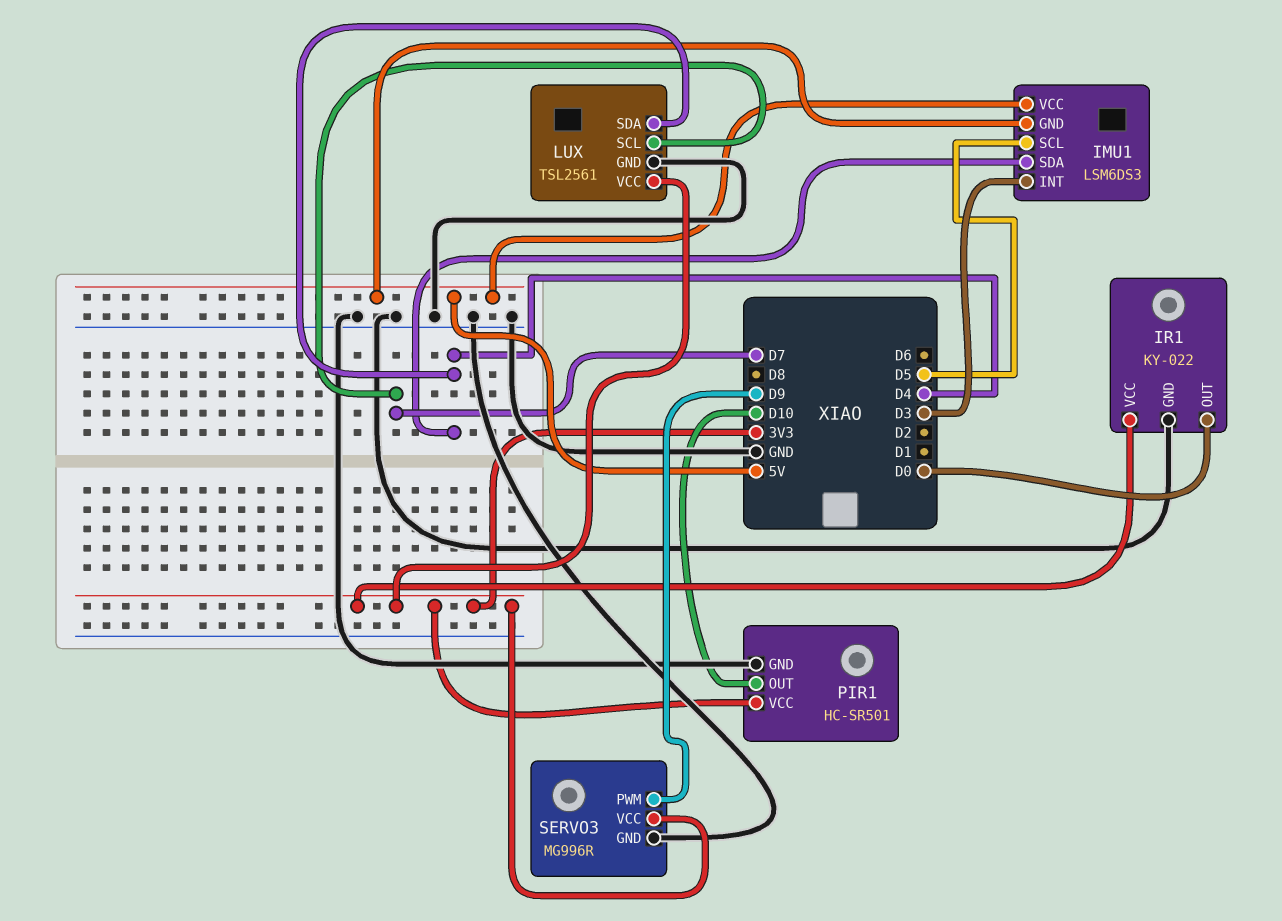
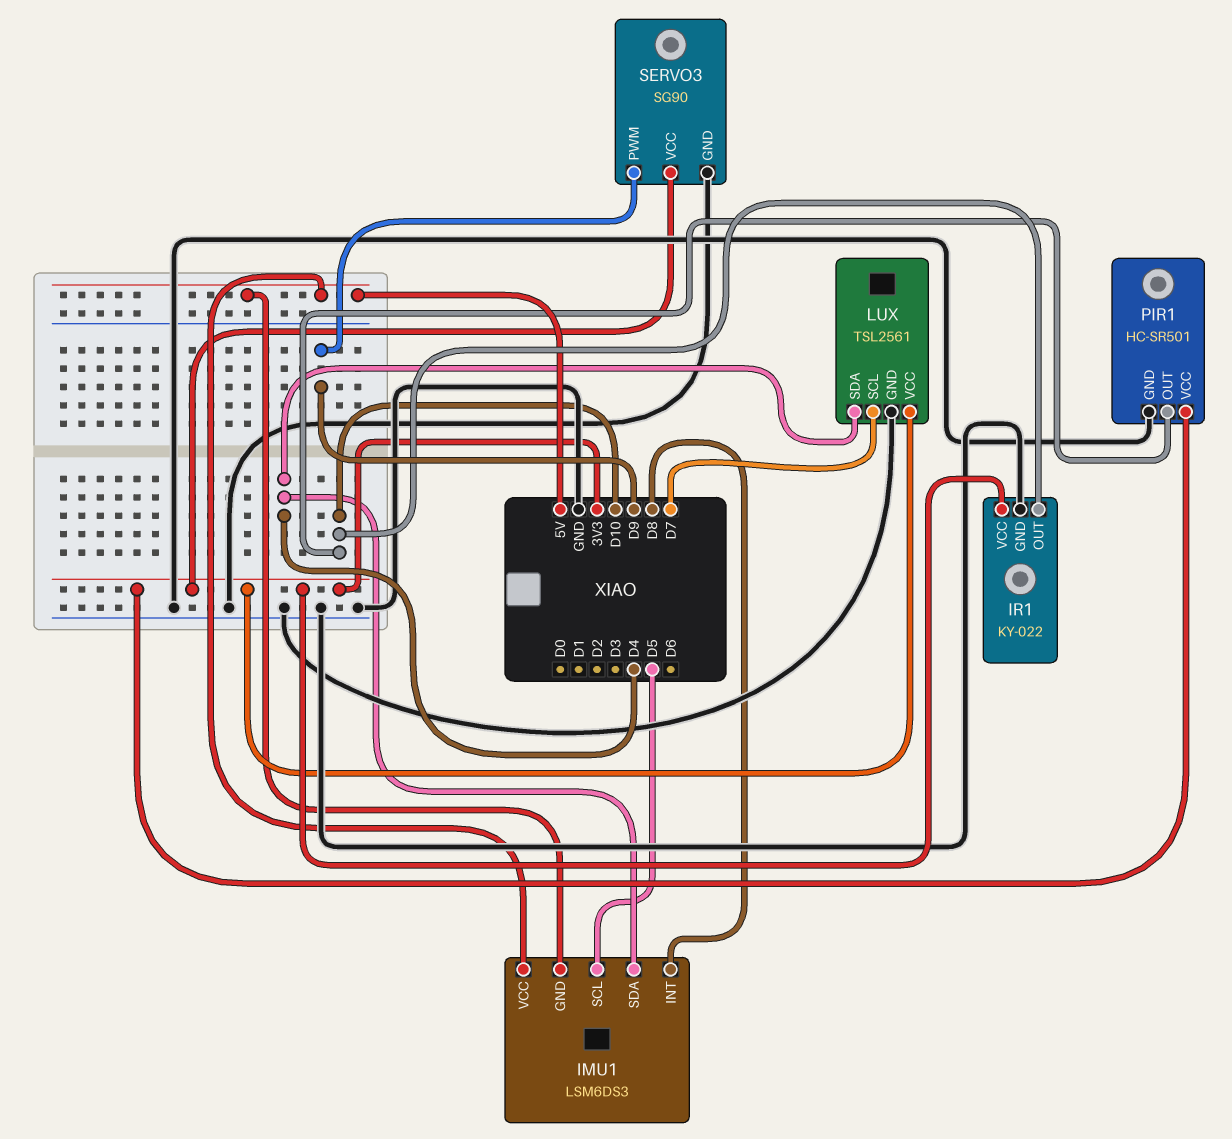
IMU1 pin INT: D3 -> D8
IR1 pin OUT: D0 -> D10
SERVO3: MG996R -> SG90

